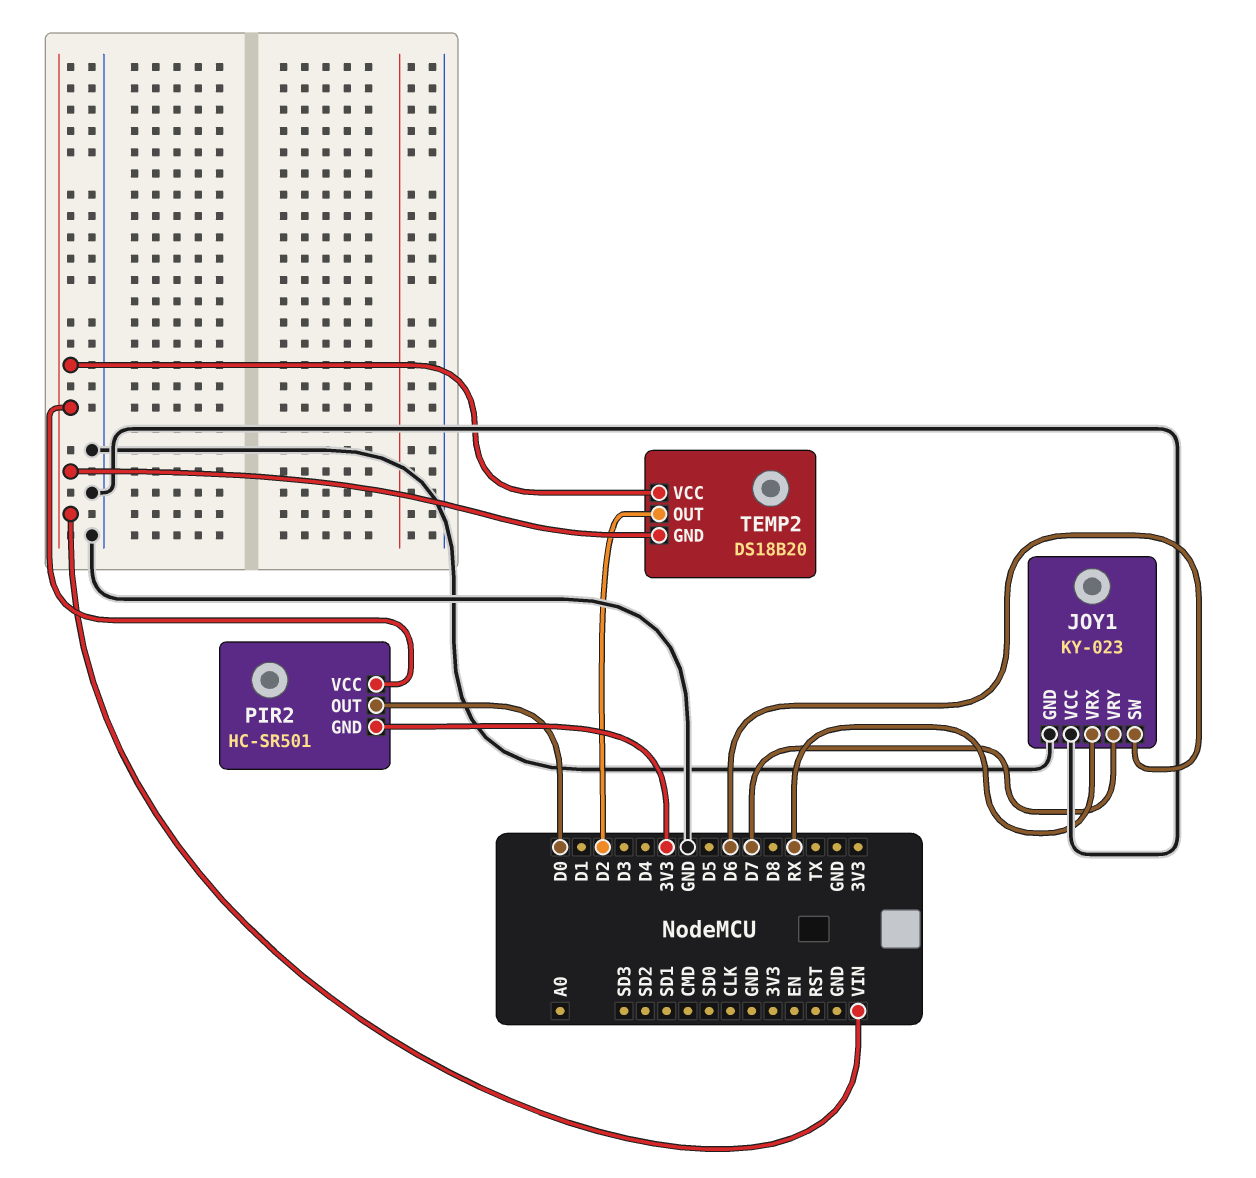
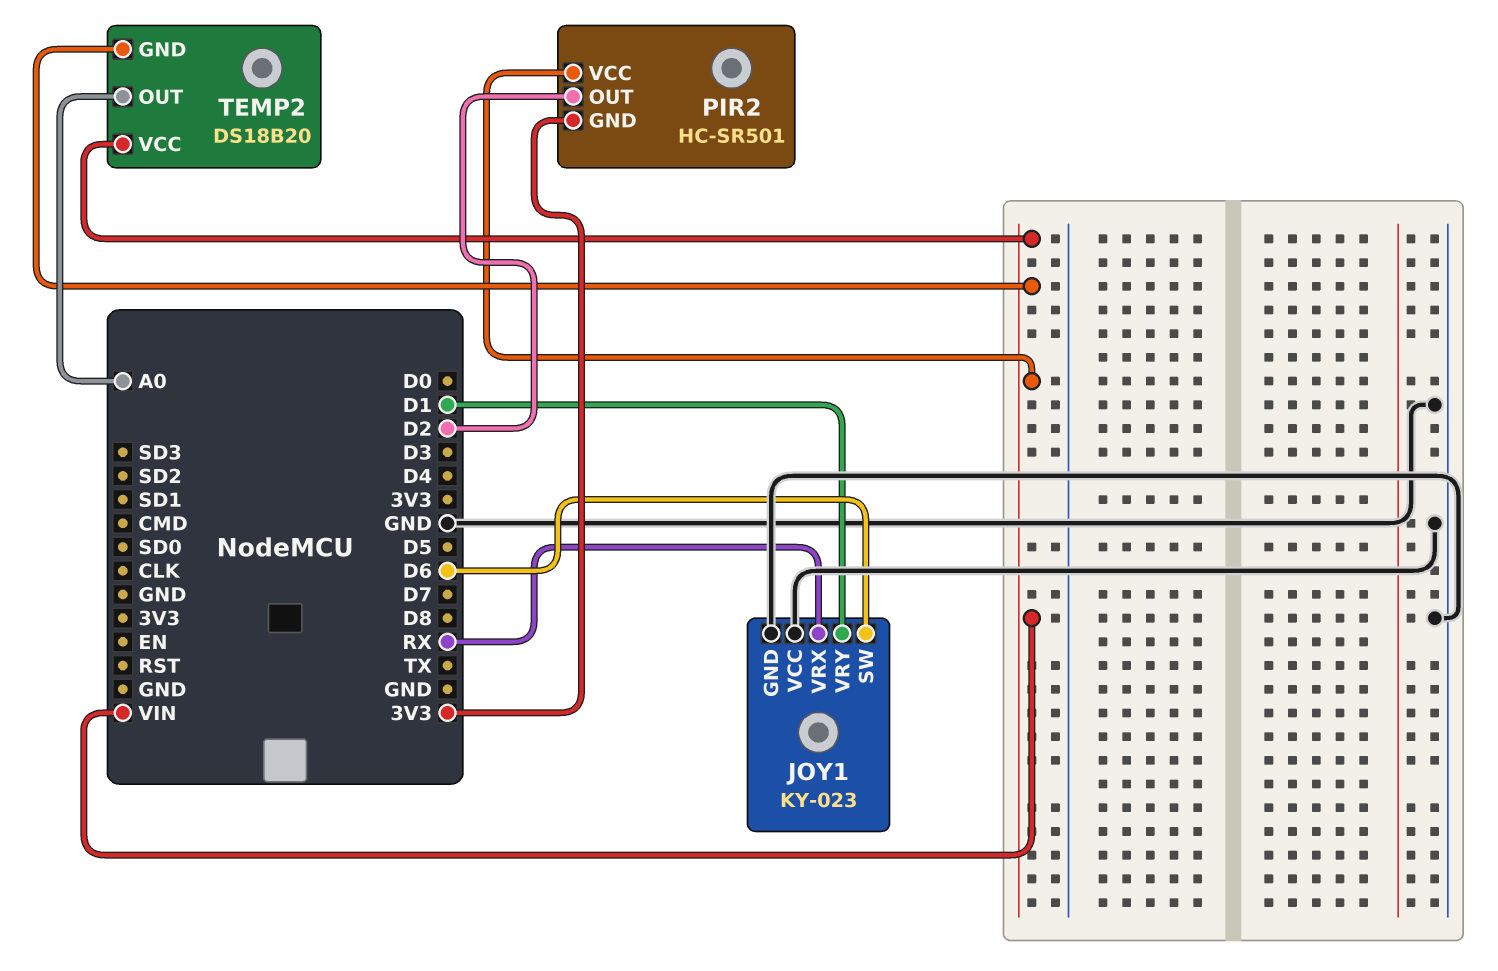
JOY1 pin VRY: D7 -> D1
PIR2 pin OUT: D0 -> D2
TEMP2 pin OUT: D2 -> A0

